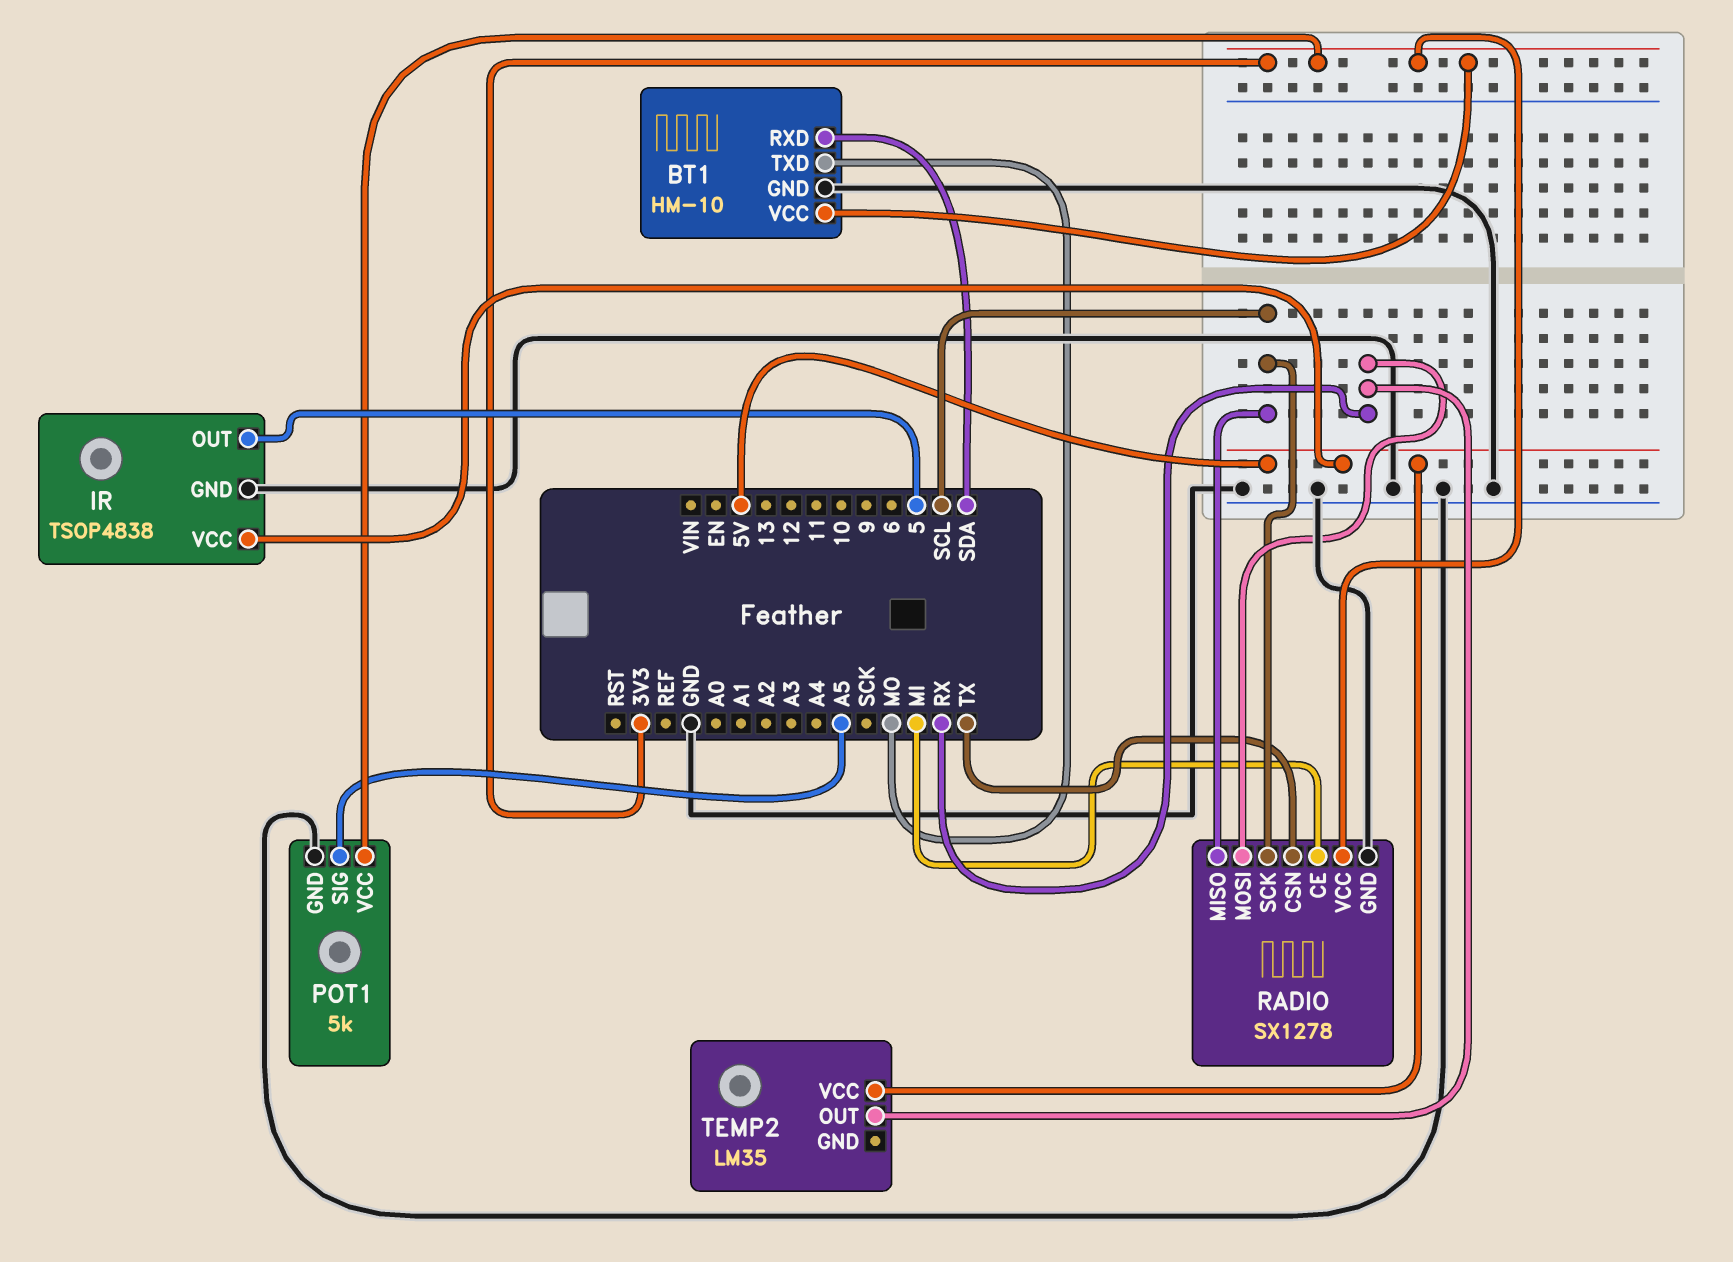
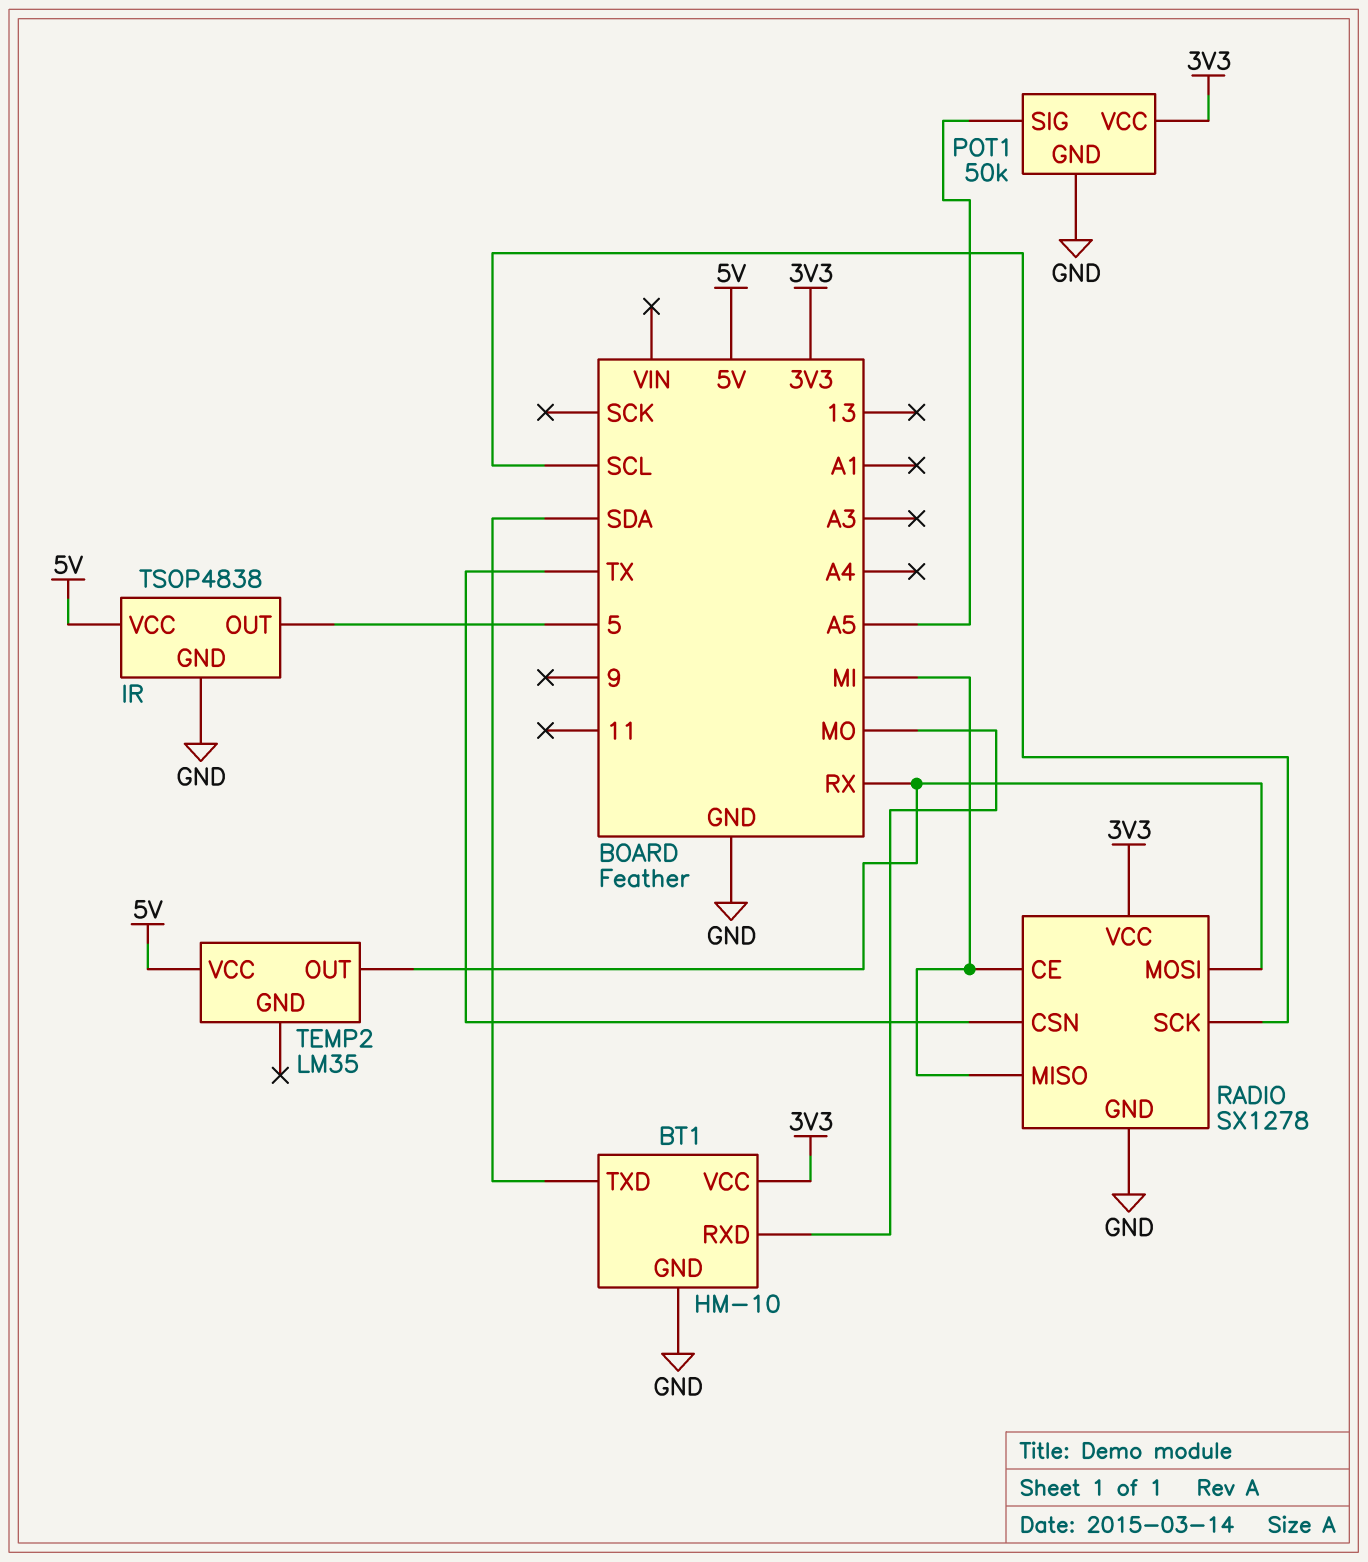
BT1 pin RXD: SDA -> MO
BT1 pin TXD: MO -> SDA
POT1: 5k -> 50k
RADIO pin MISO: SCL -> MI

